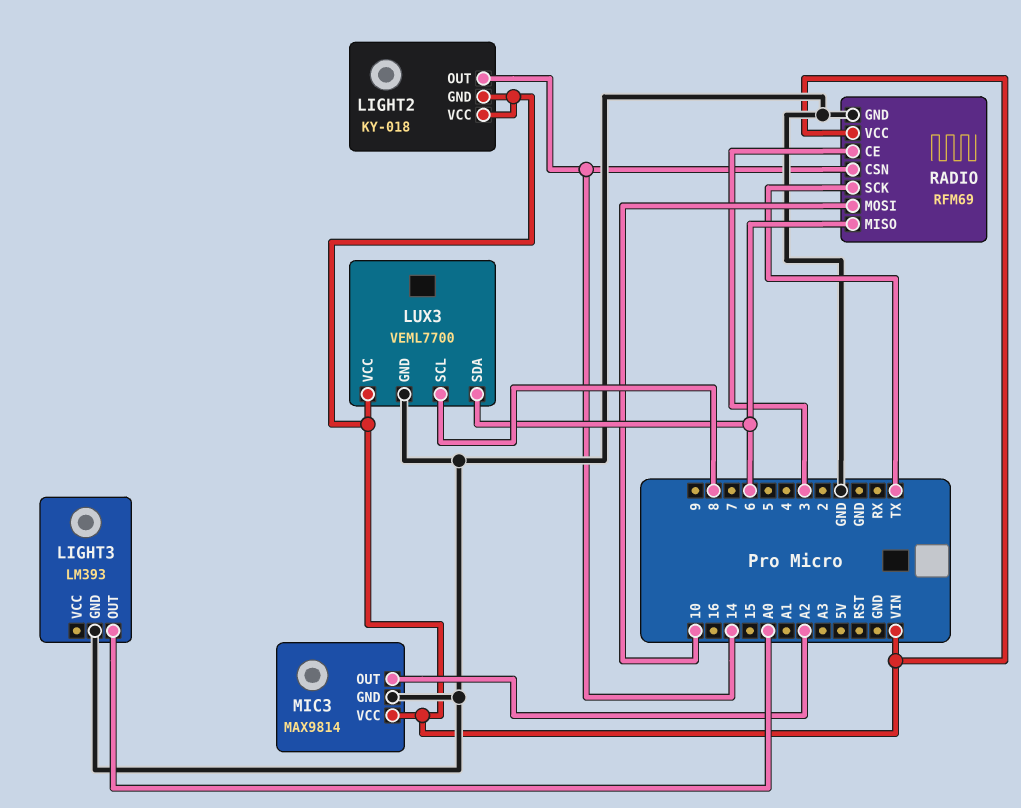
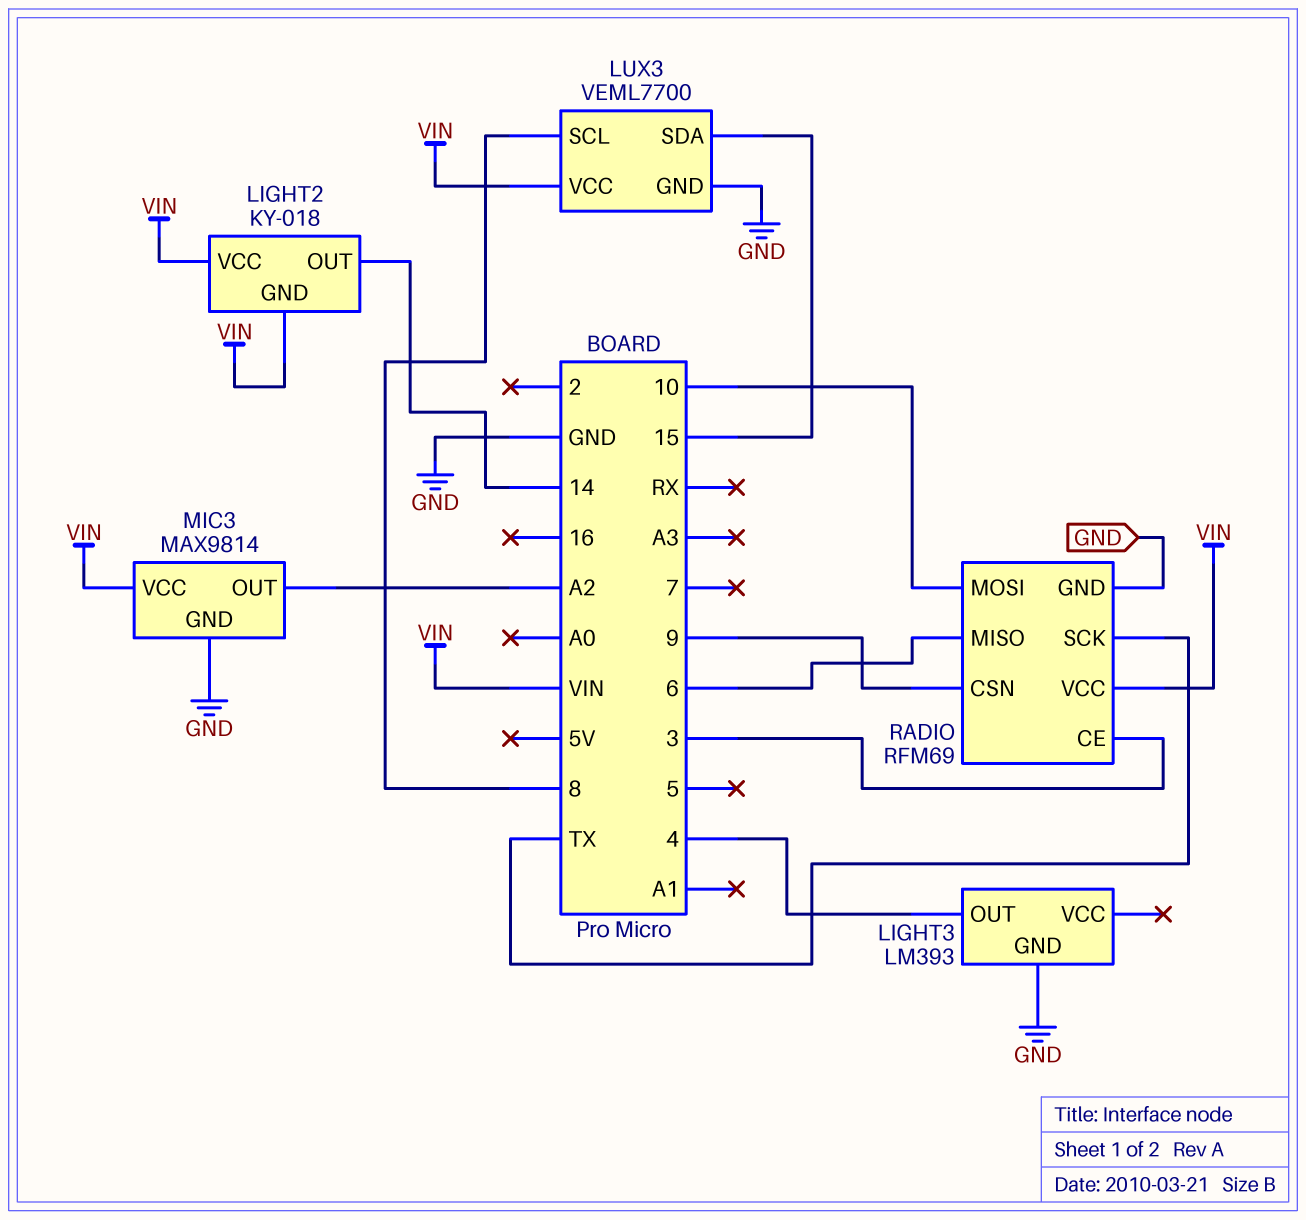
LIGHT3 pin OUT: A0 -> 4
LUX3 pin SDA: 6 -> 15
RADIO pin CSN: 14 -> 9

